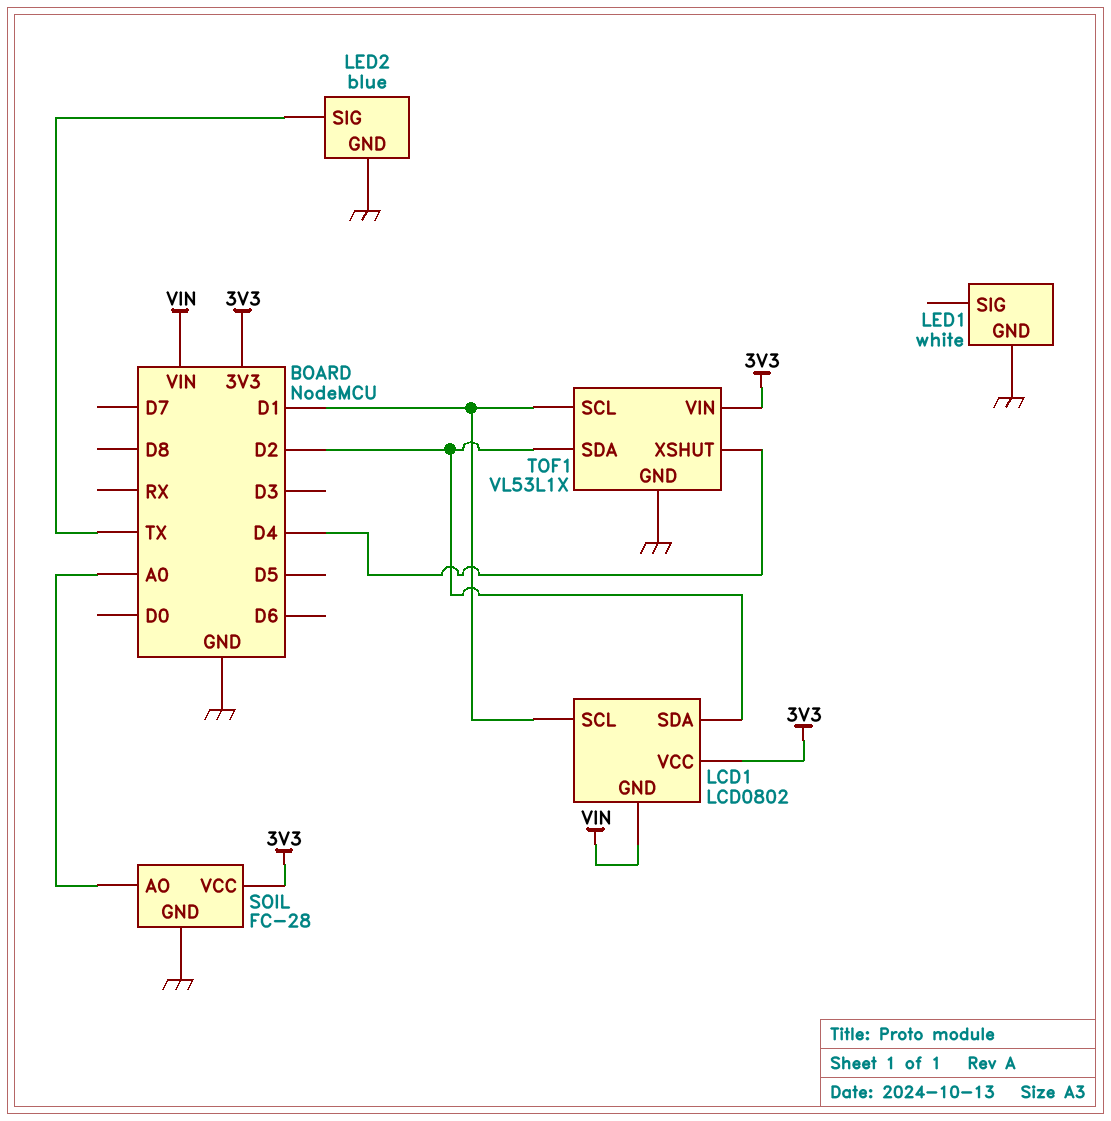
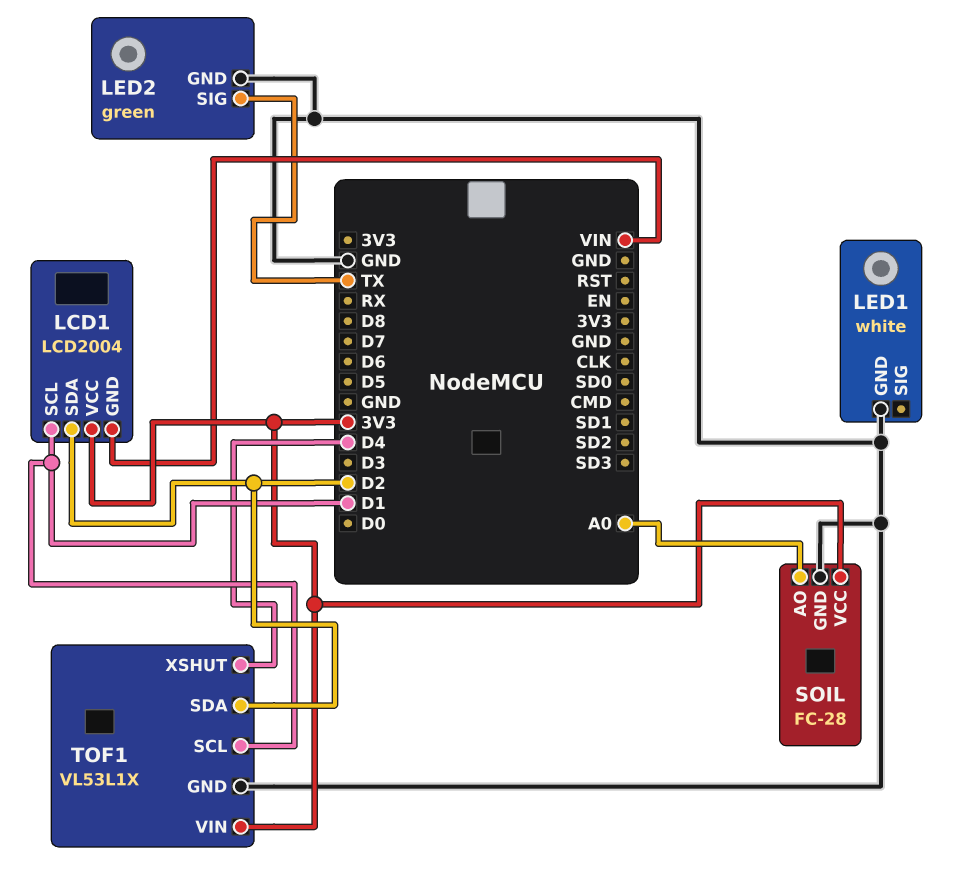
LCD1: LCD0802 -> LCD2004
LED2: blue -> green

